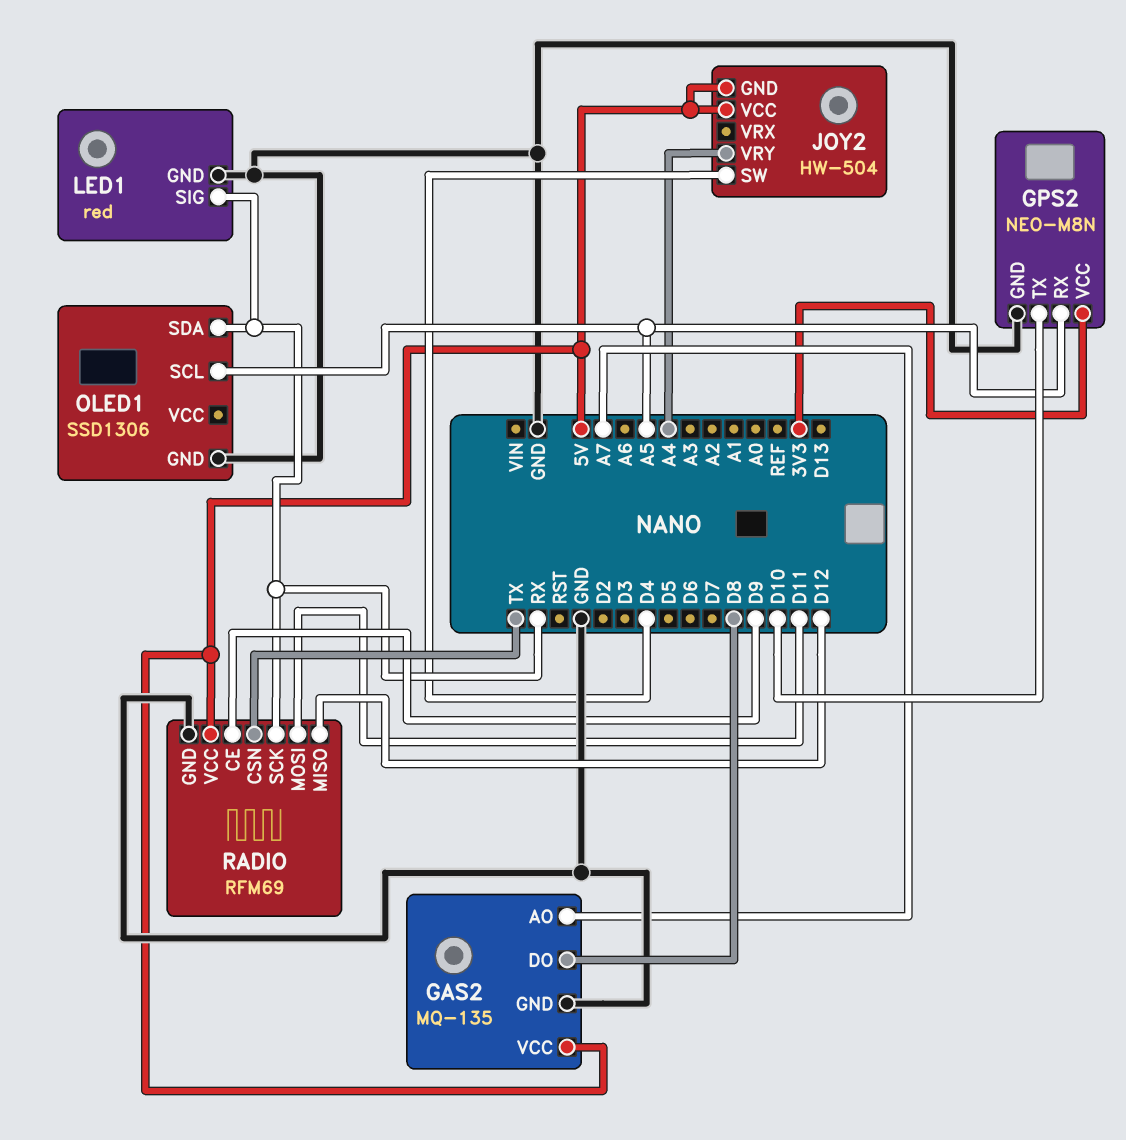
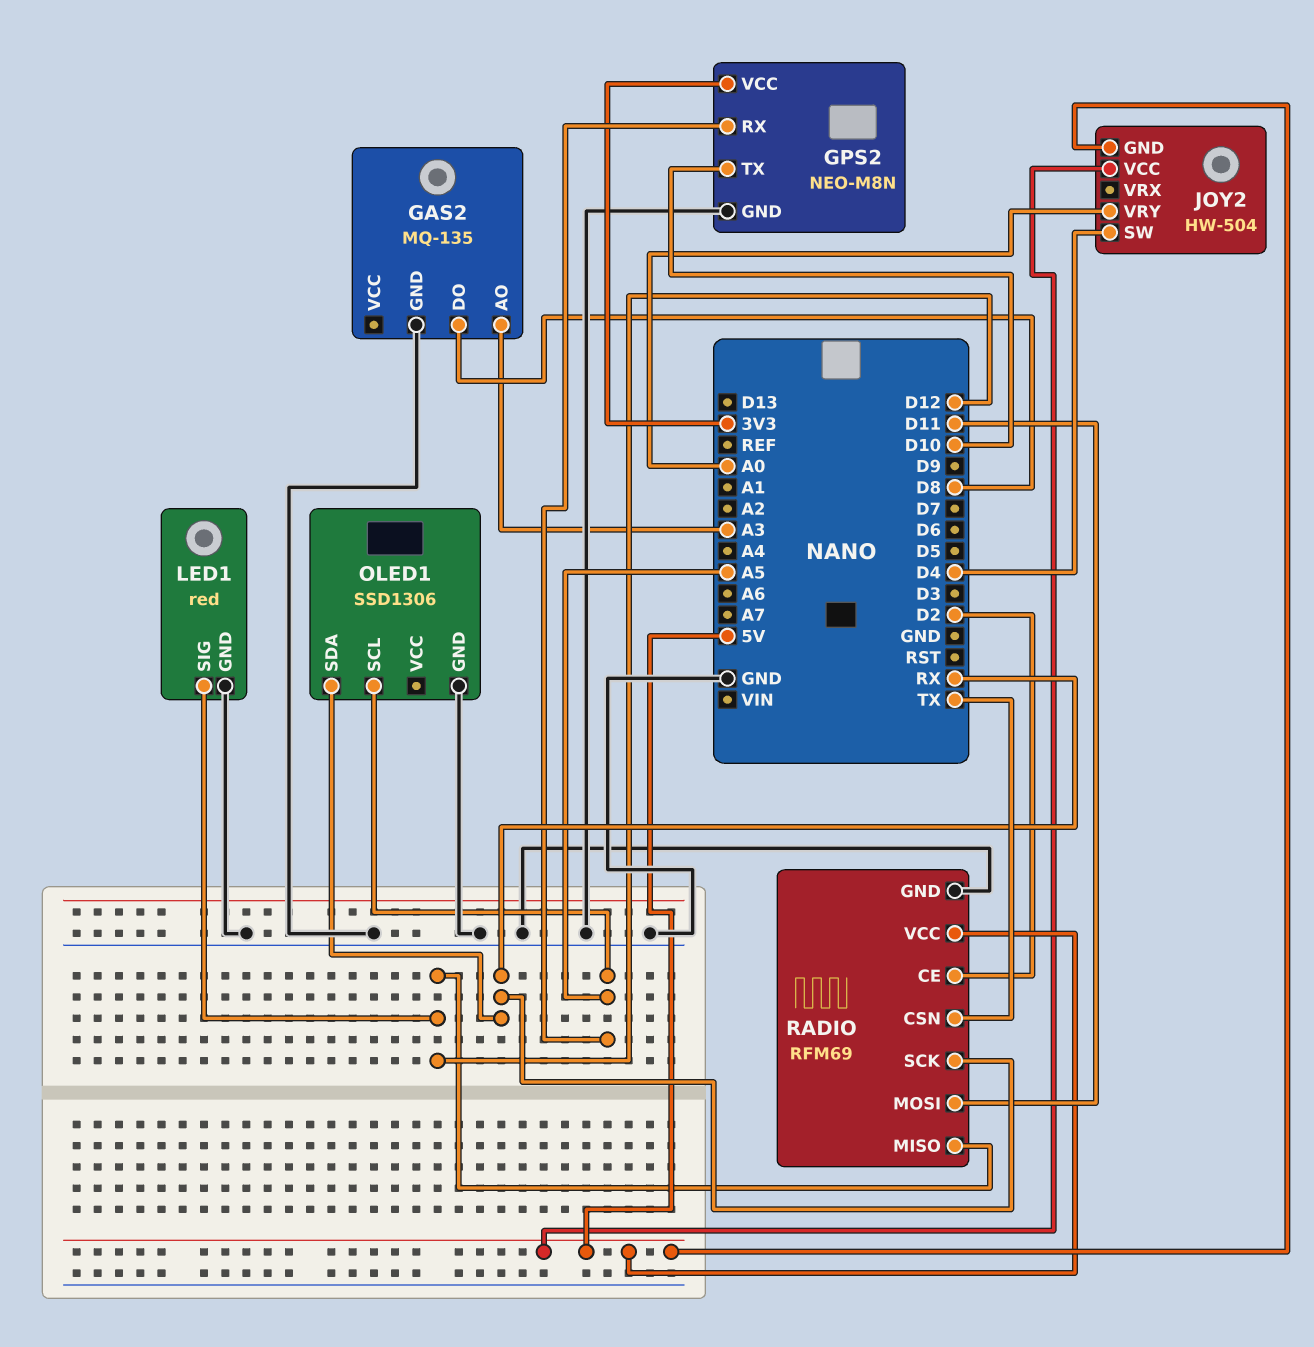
GAS2 pin AO: A7 -> A3
GAS2 pin VCC: 5V -> none
JOY2 pin VRY: A4 -> A0
LED1 pin SIG: RX -> D12
RADIO pin CE: D9 -> D2

